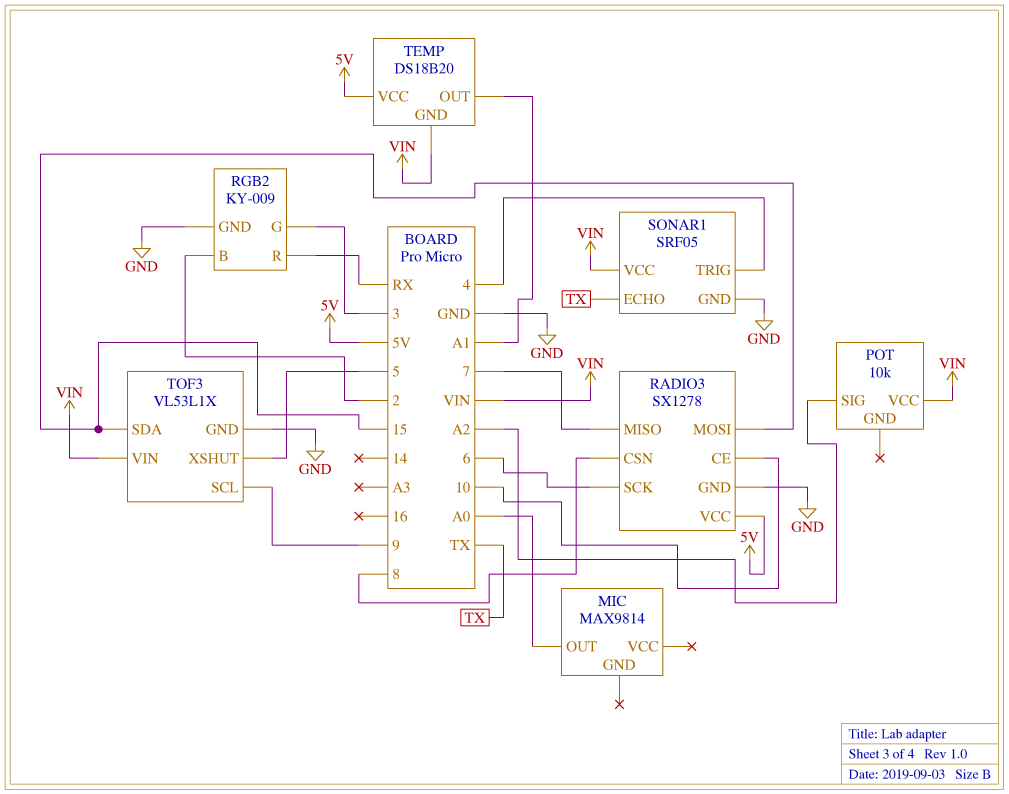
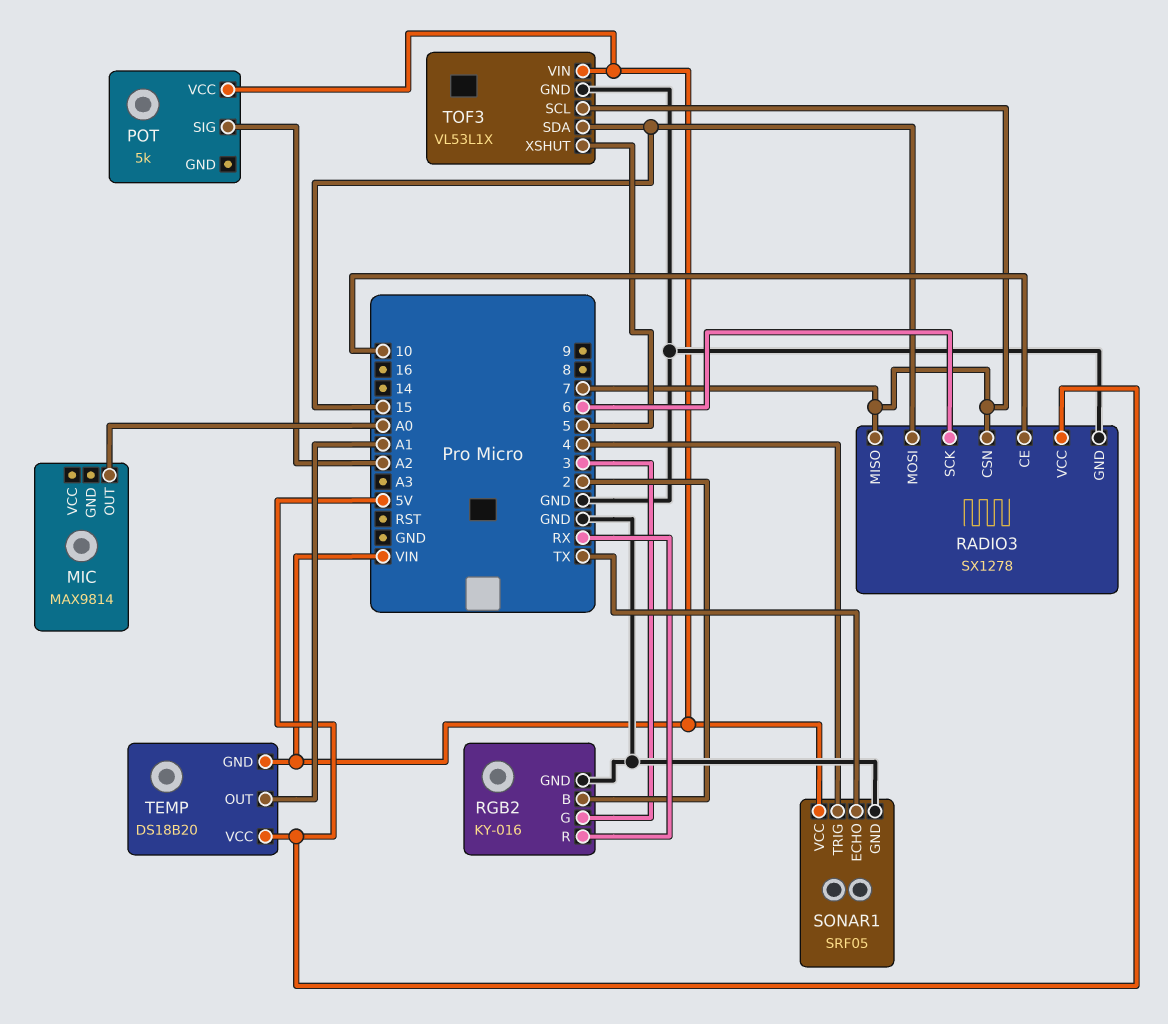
POT: 10k -> 5k
RADIO3 pin CSN: 8 -> 7
RGB2: KY-009 -> KY-016
TOF3 pin SCL: 9 -> 7

